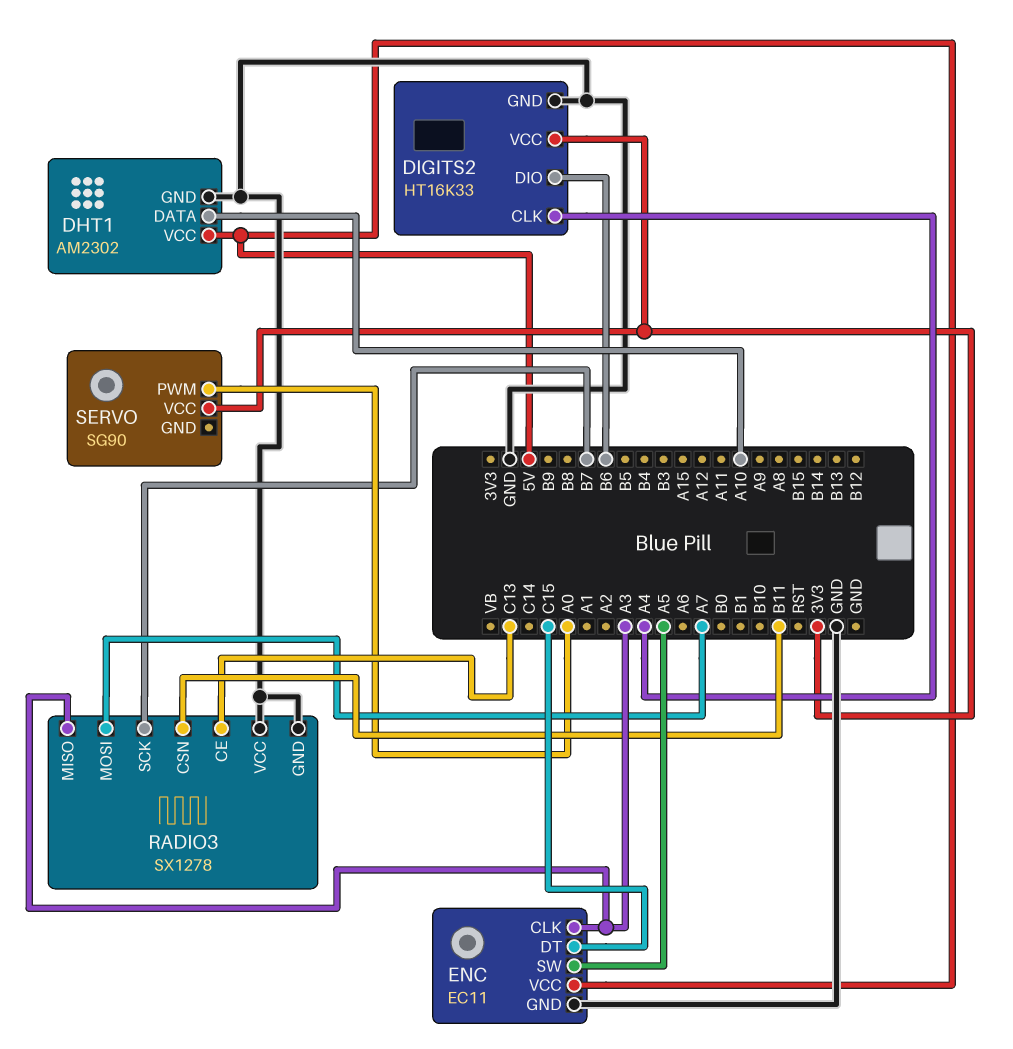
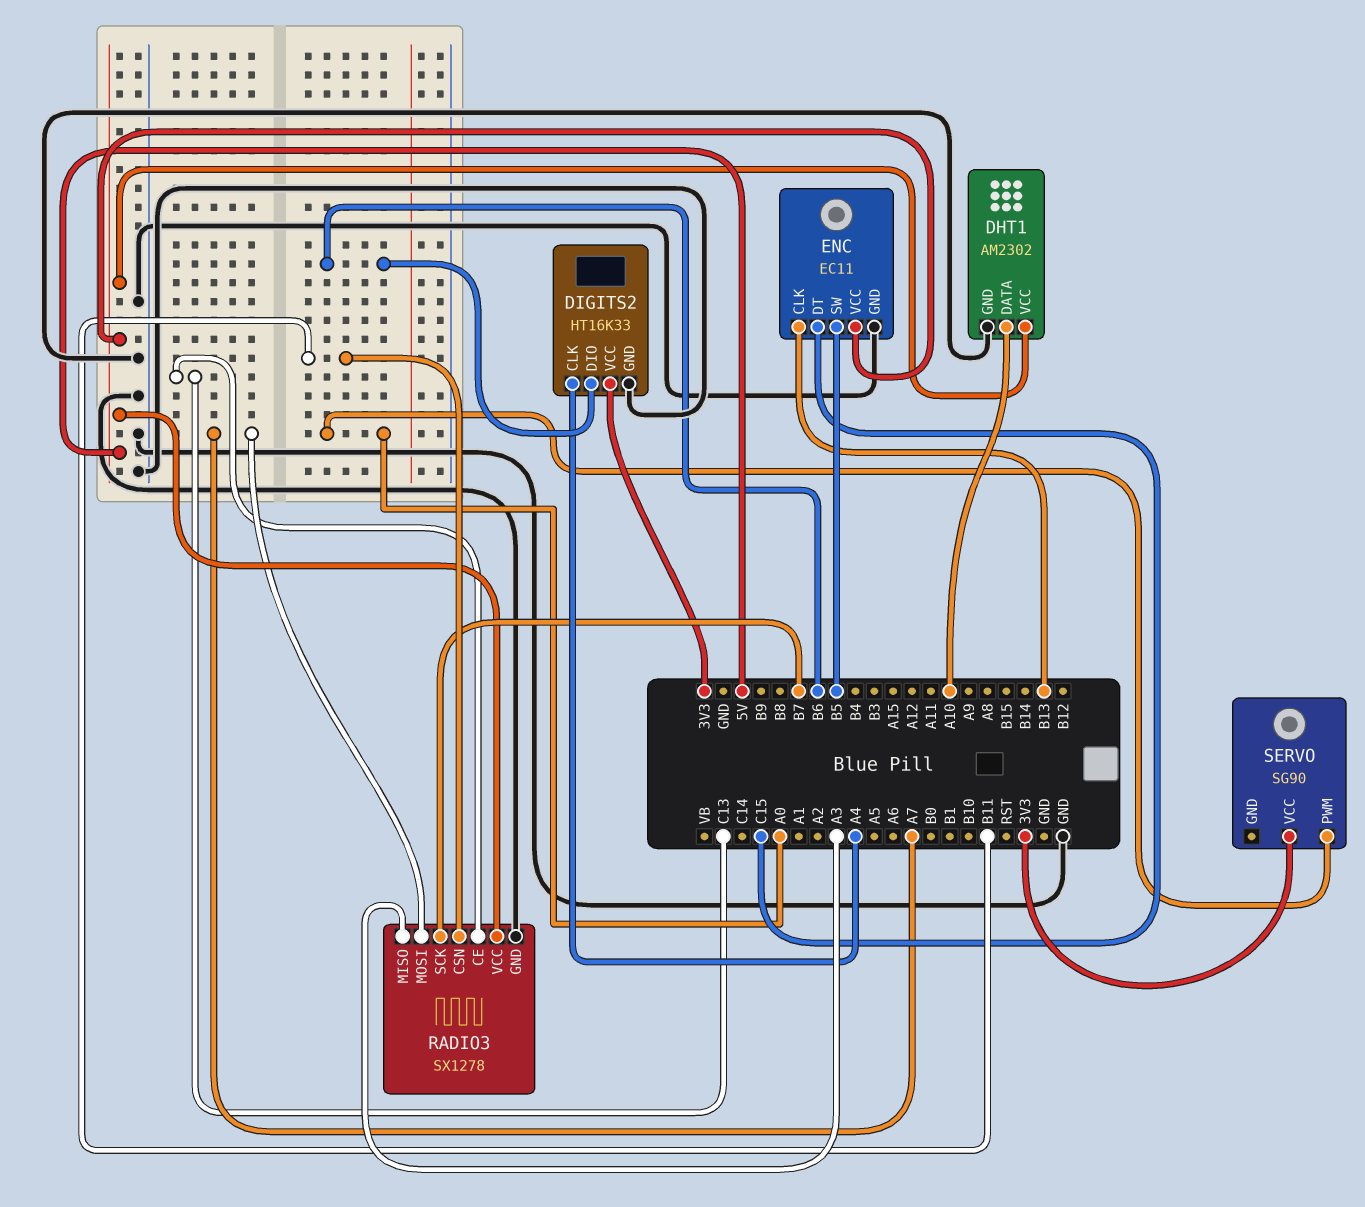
ENC pin CLK: A3 -> B13
ENC pin SW: A5 -> B5
RADIO3 pin VCC: GND -> 5V

